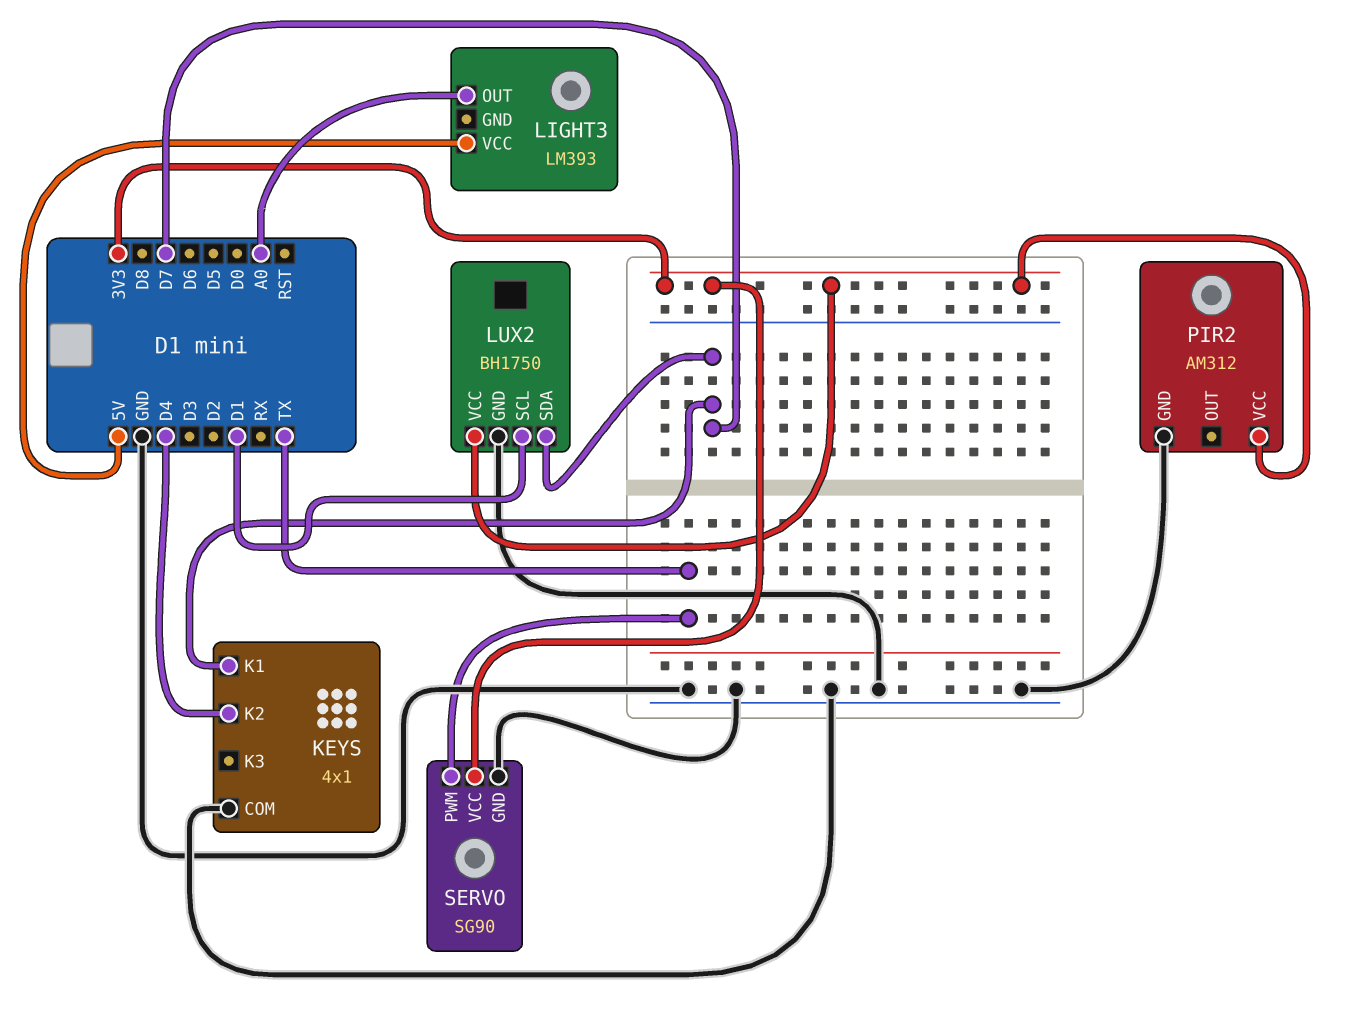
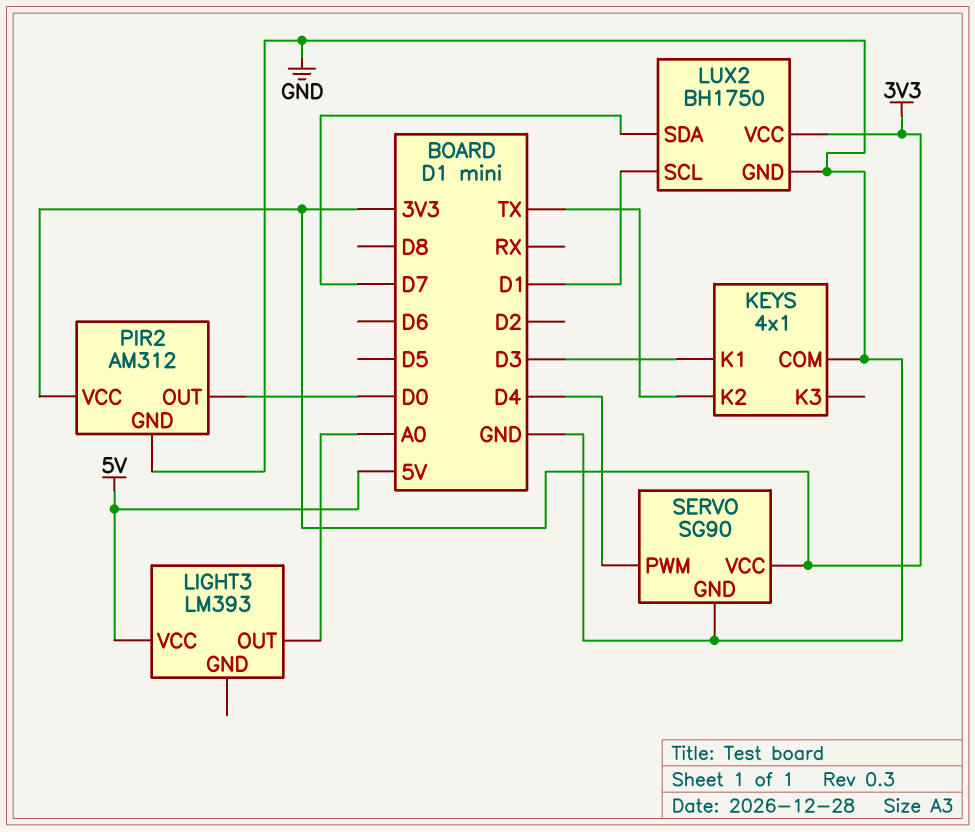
KEYS pin K1: D7 -> D3
KEYS pin K2: D4 -> TX
PIR2 pin OUT: none -> D0
SERVO pin PWM: TX -> D4

